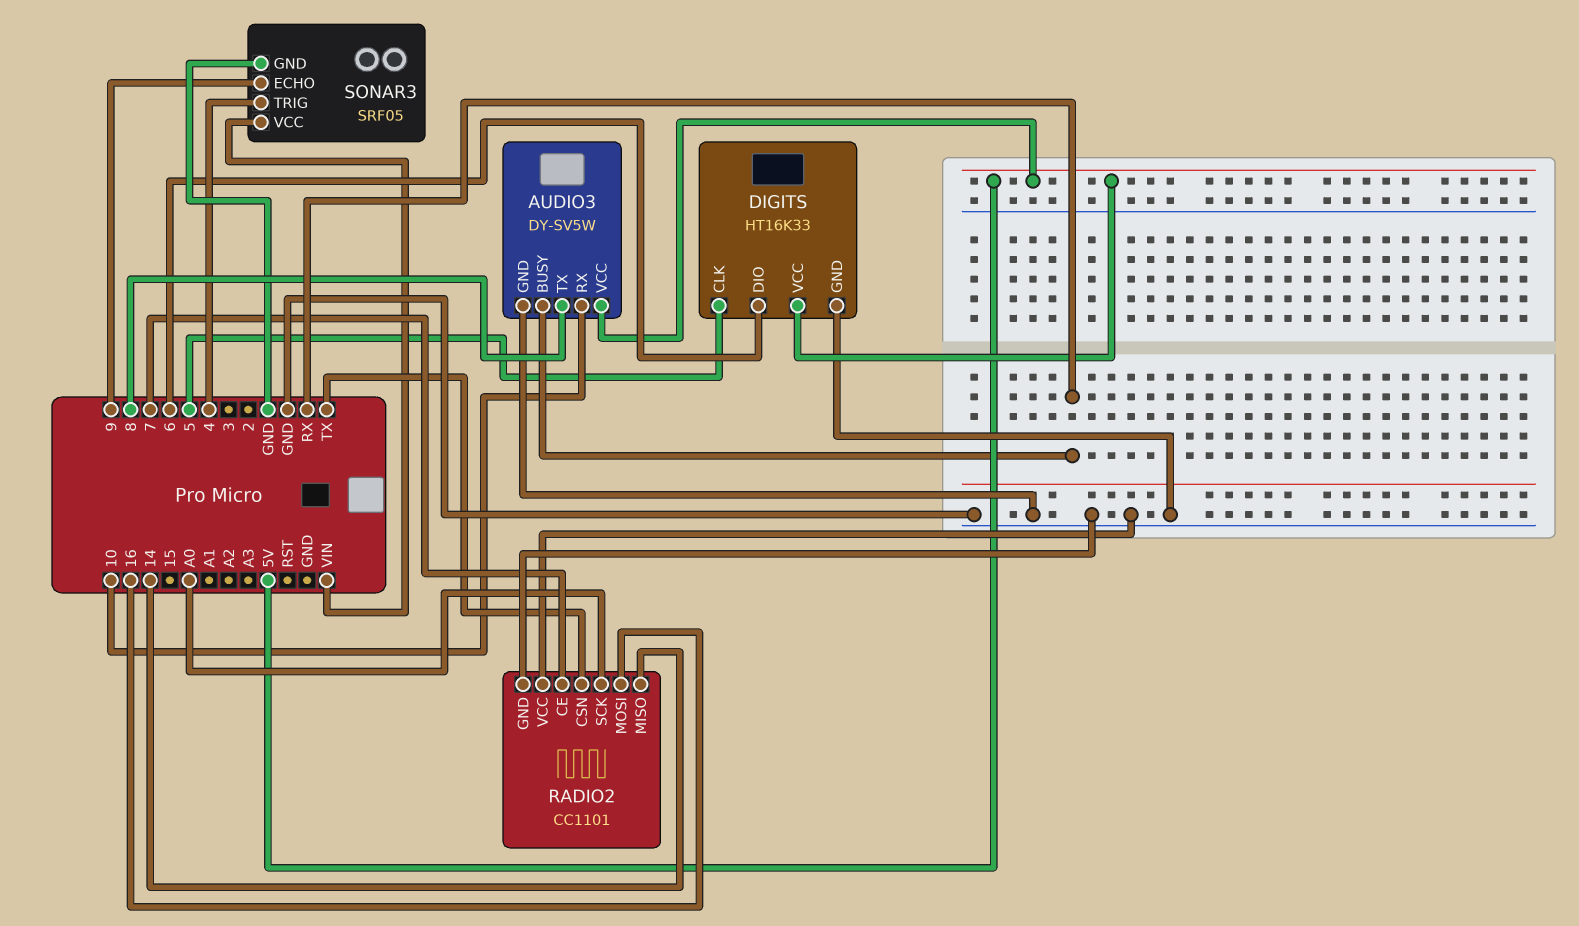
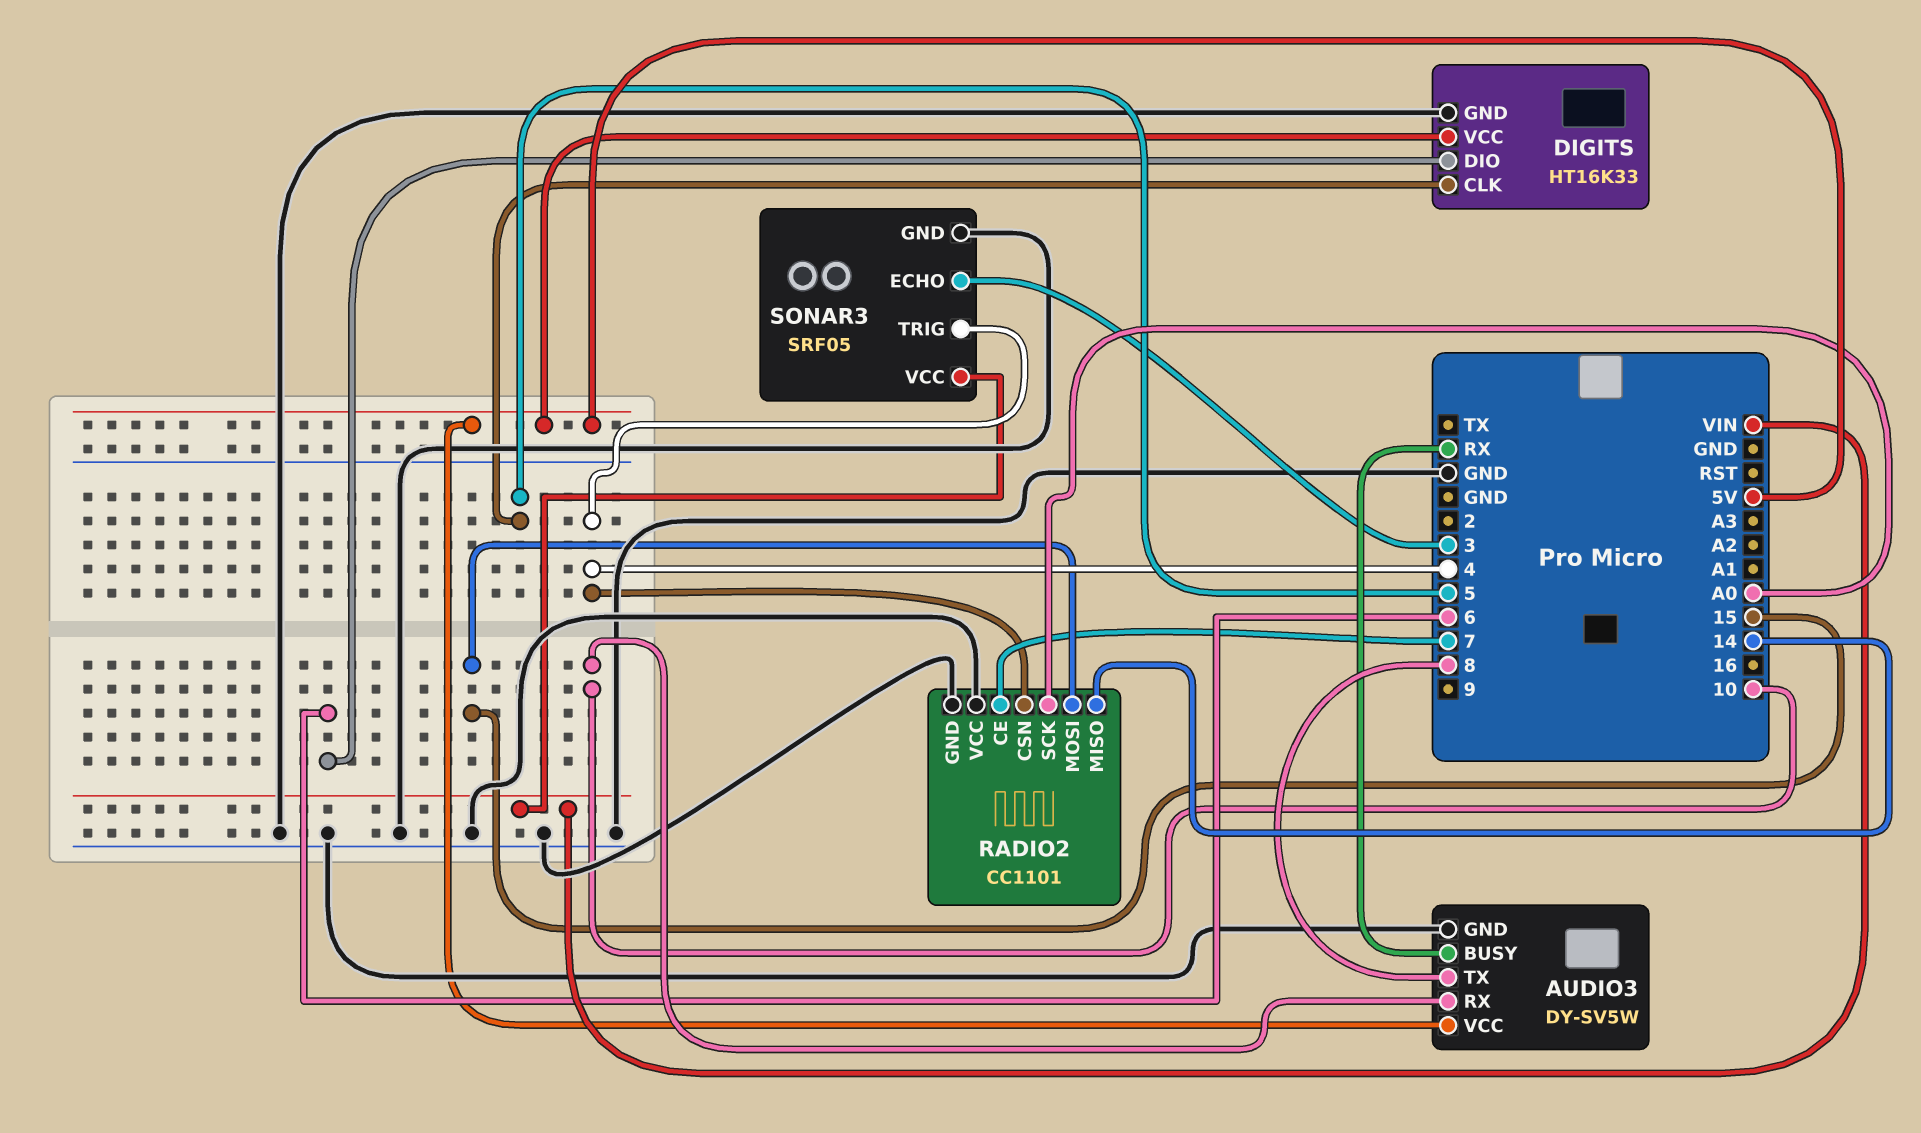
RADIO2 pin CSN: TX -> 4
RADIO2 pin MOSI: 16 -> 15
SONAR3 pin ECHO: 9 -> 3

